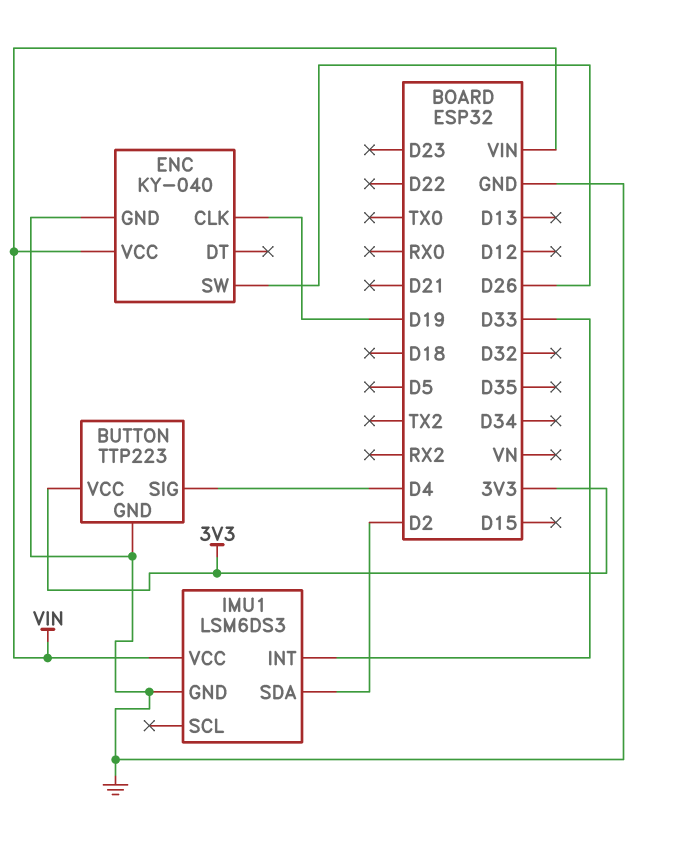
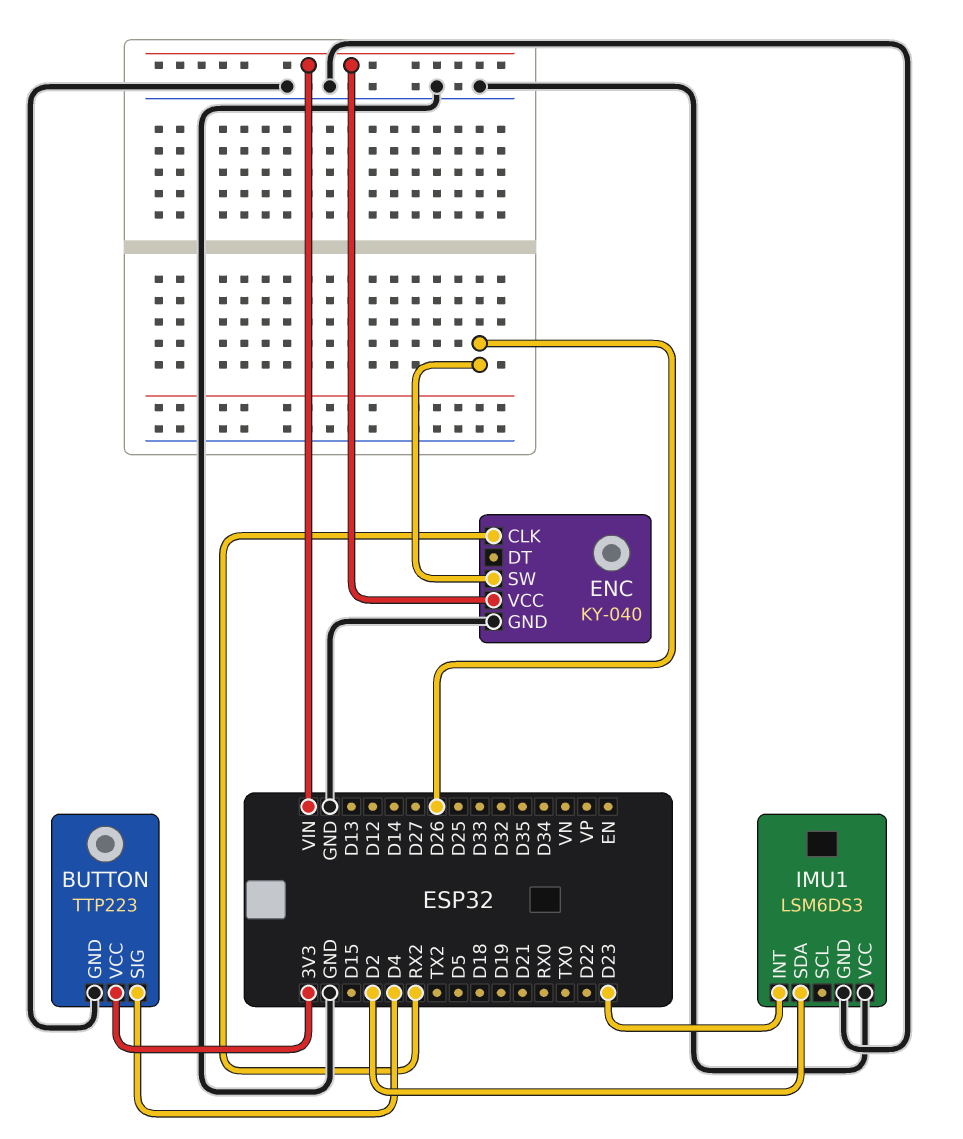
ENC pin CLK: D19 -> RX2
IMU1 pin INT: D33 -> D23
IMU1 pin VCC: VIN -> GND

